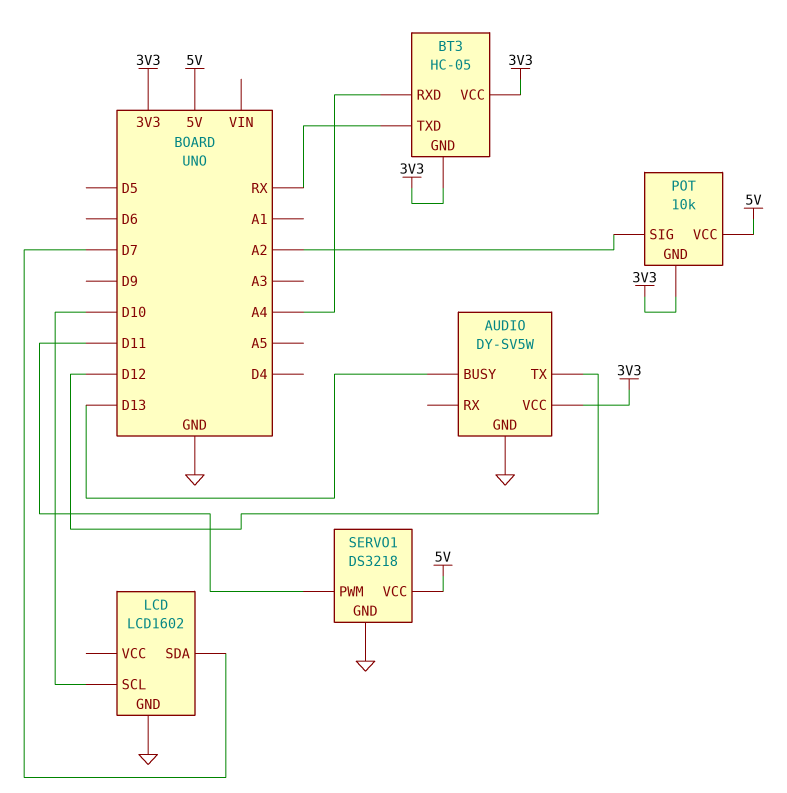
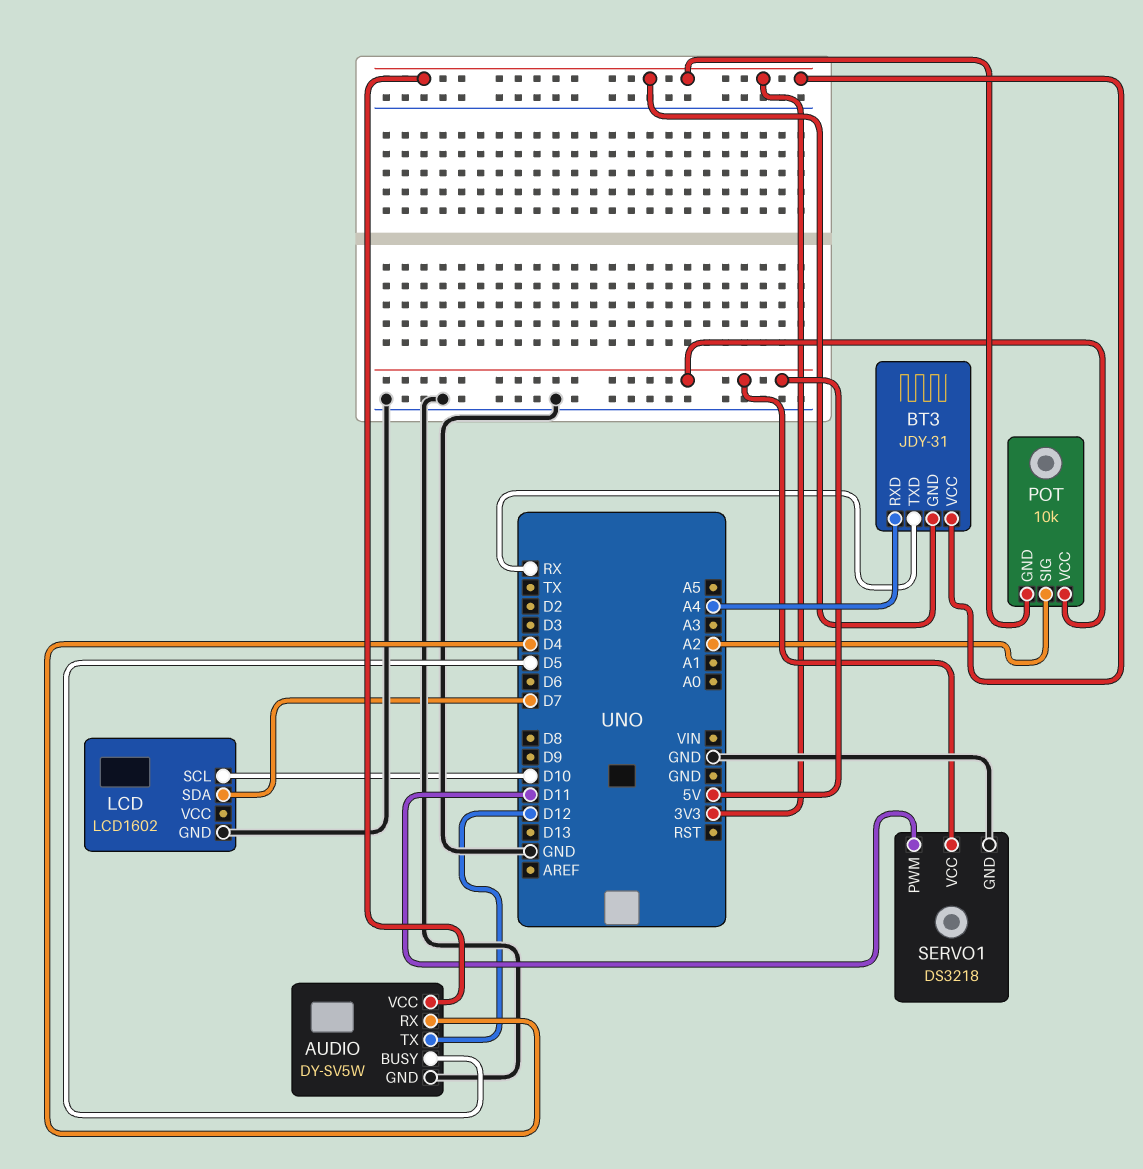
AUDIO pin BUSY: D13 -> D5
AUDIO pin RX: none -> D4
BT3: HC-05 -> JDY-31

